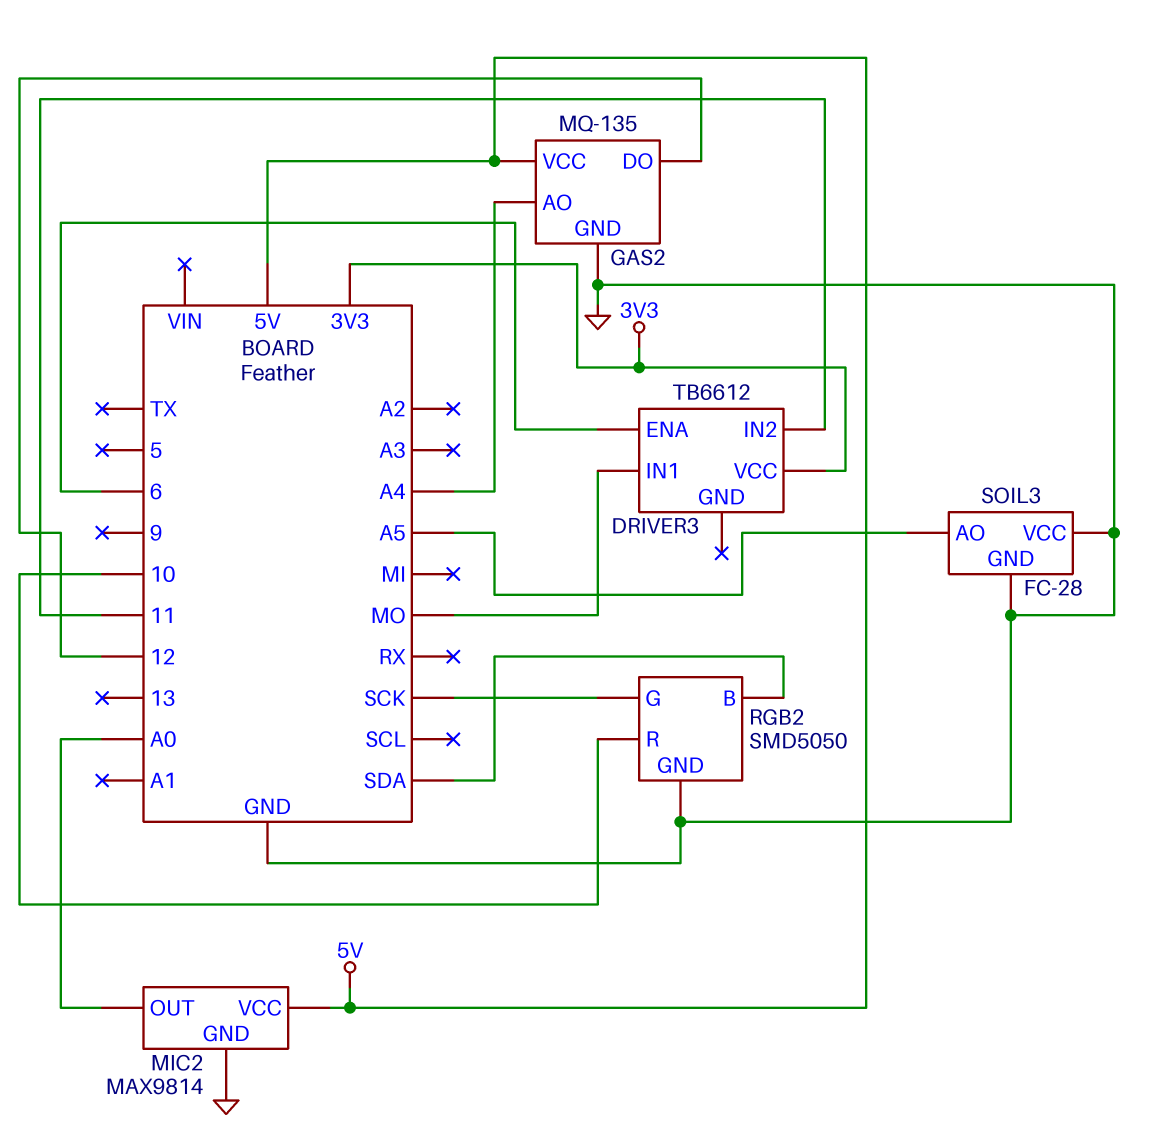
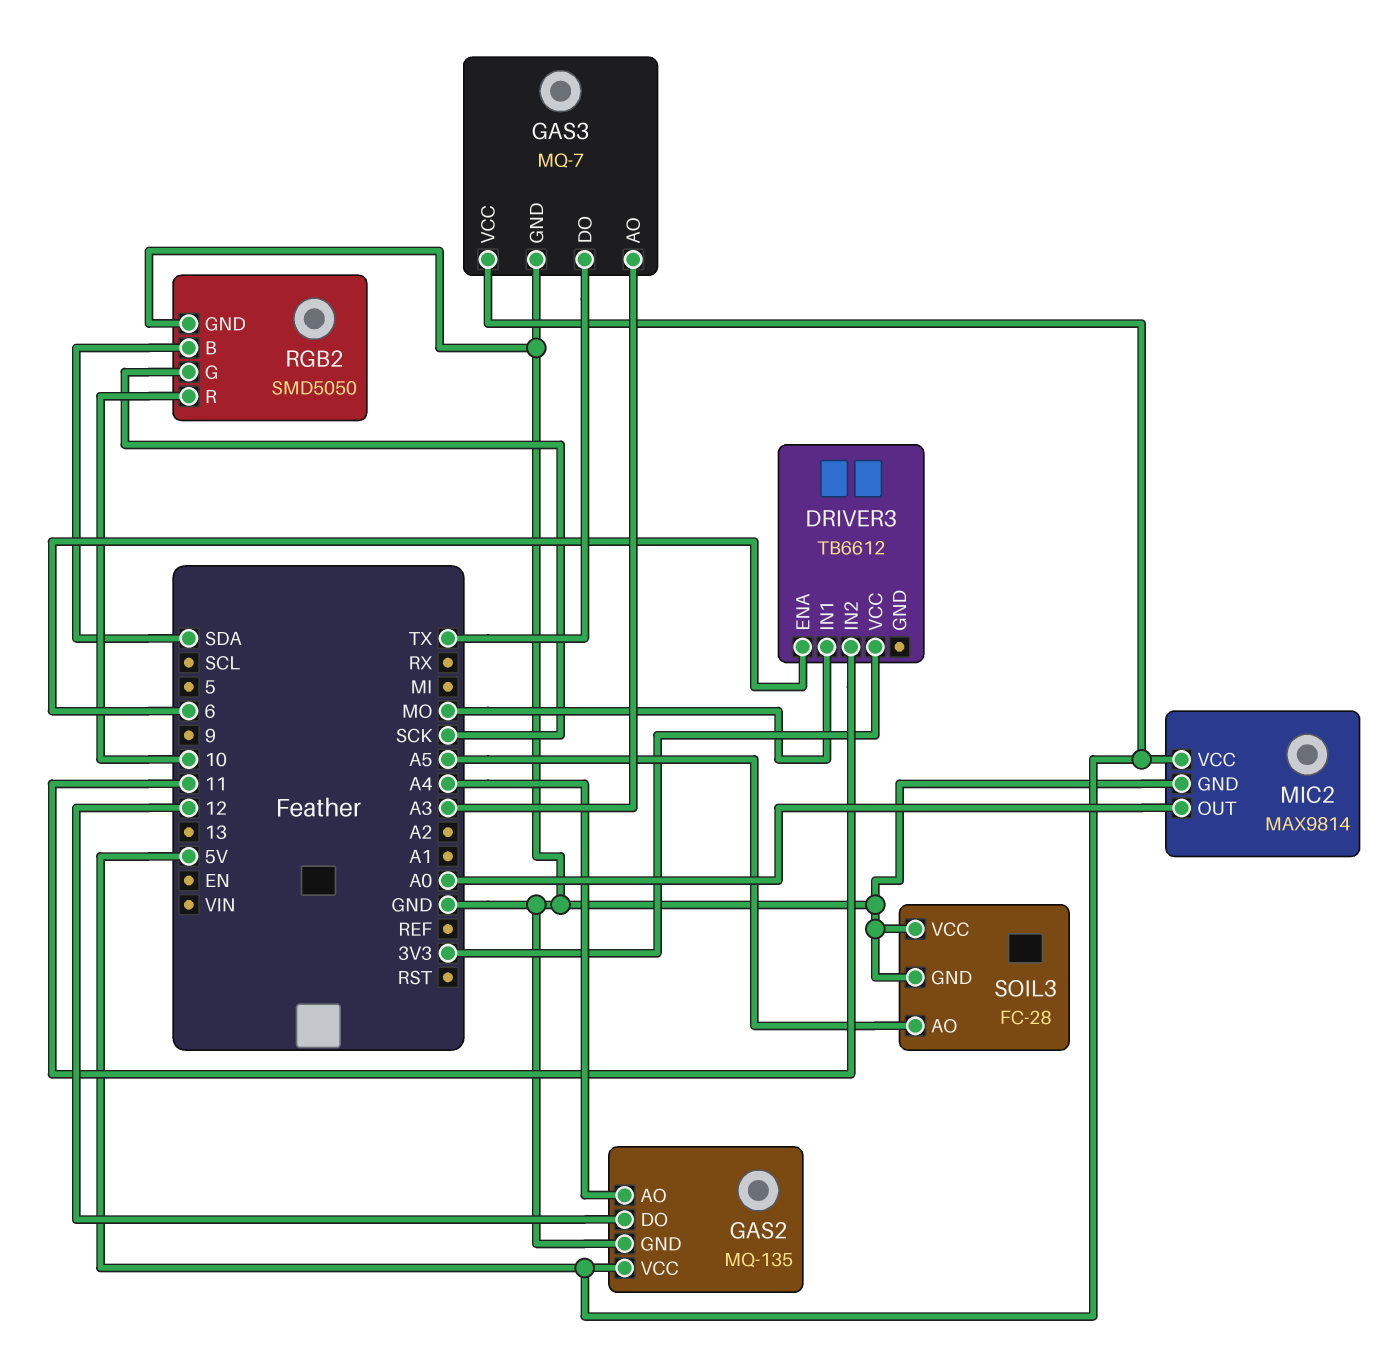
GAS3: none -> MQ-7
GAS3 pin AO: none -> A3
GAS3 pin DO: none -> TX
GAS3 pin GND: none -> GND
GAS3 pin VCC: none -> 5V

